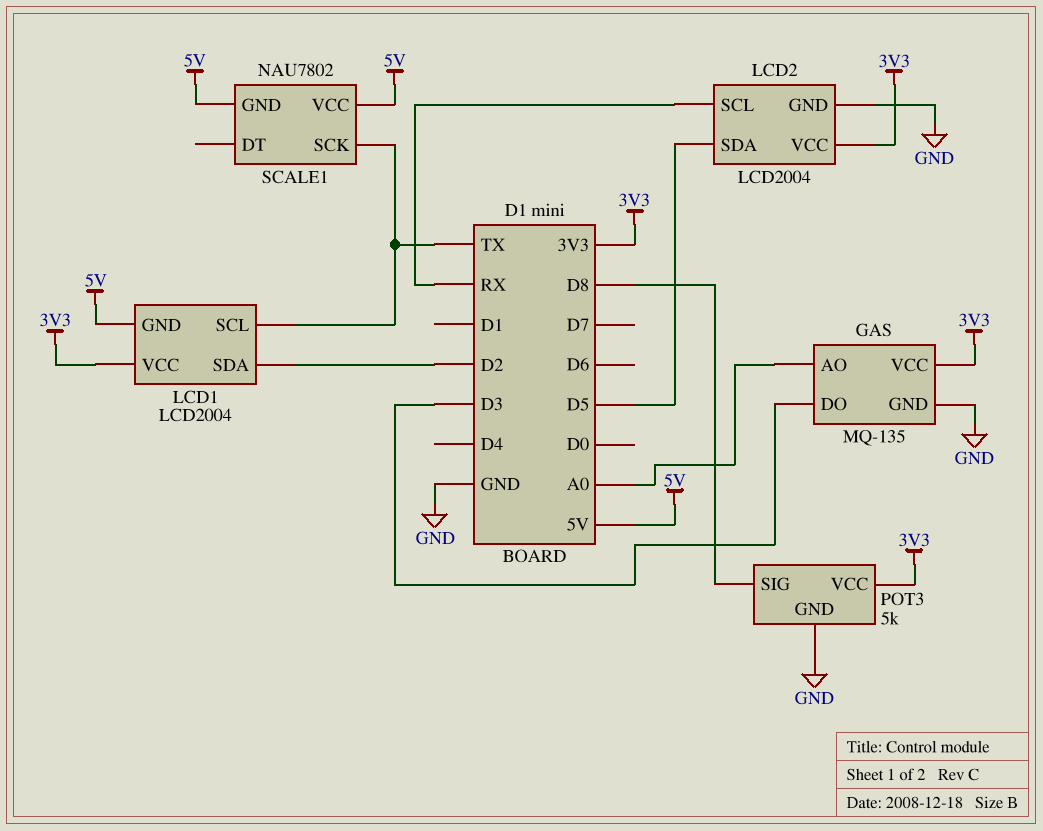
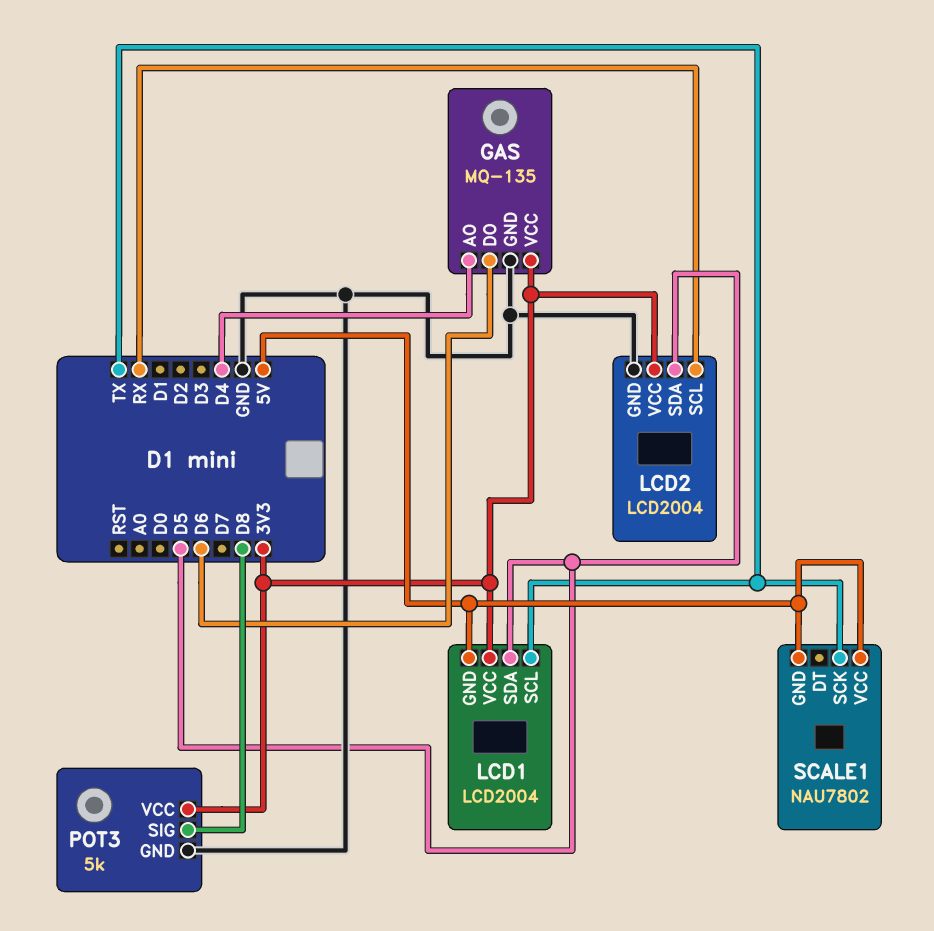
GAS pin AO: A0 -> D4
GAS pin DO: D3 -> D6
LCD1 pin SDA: D2 -> D5

